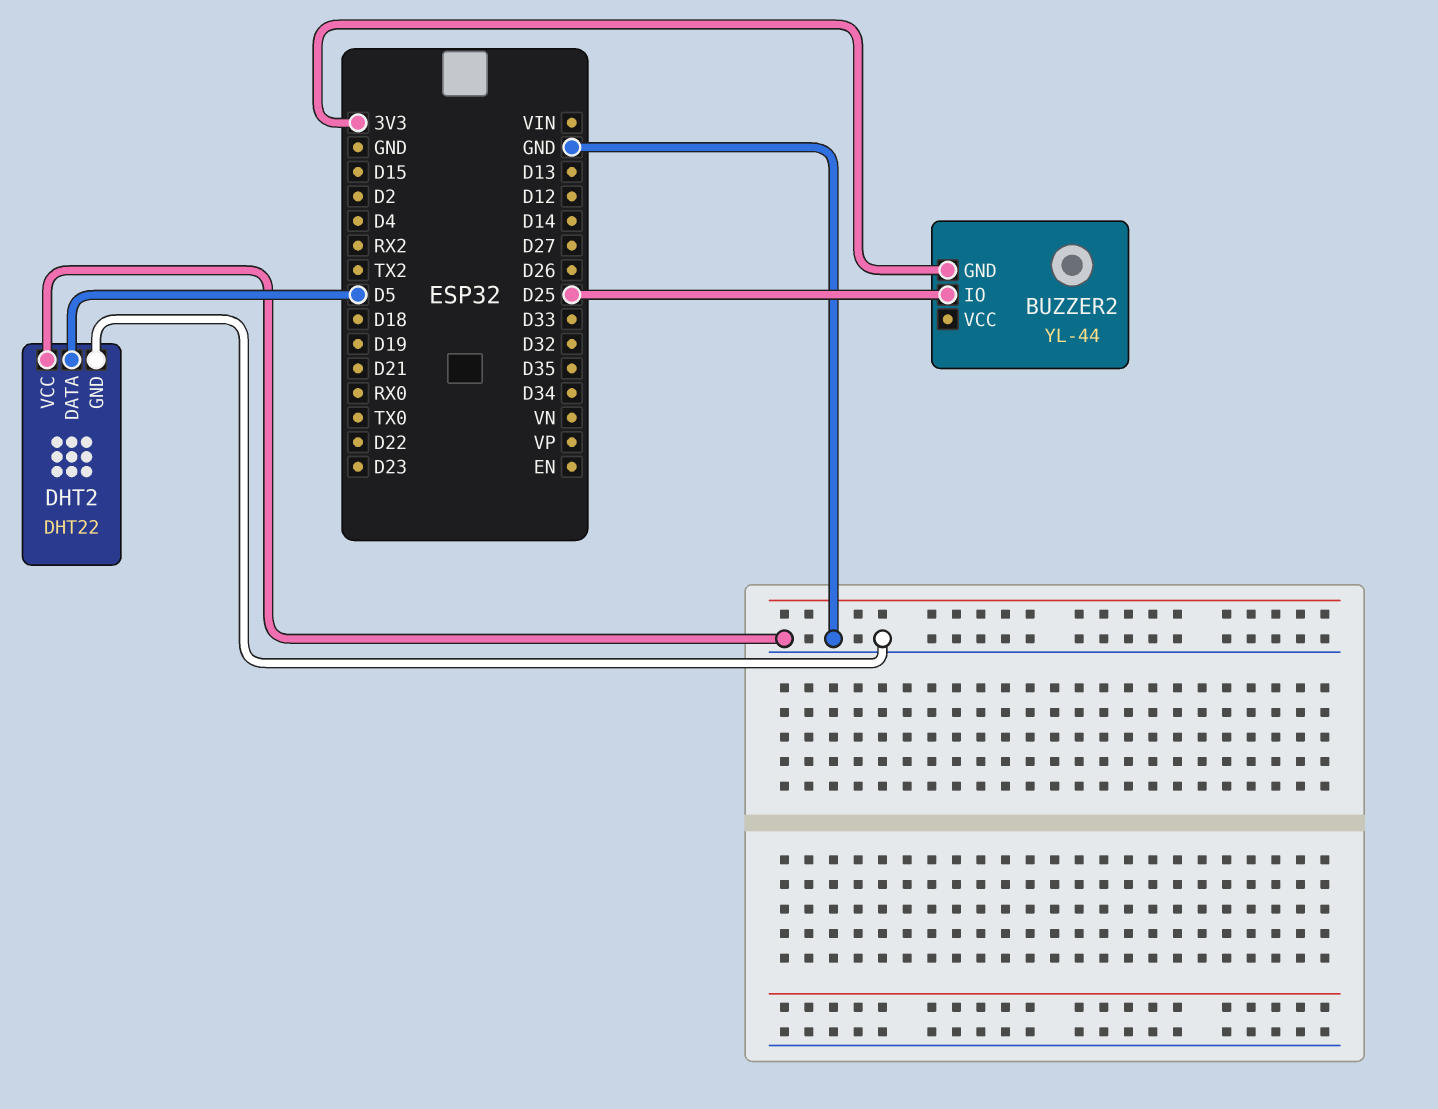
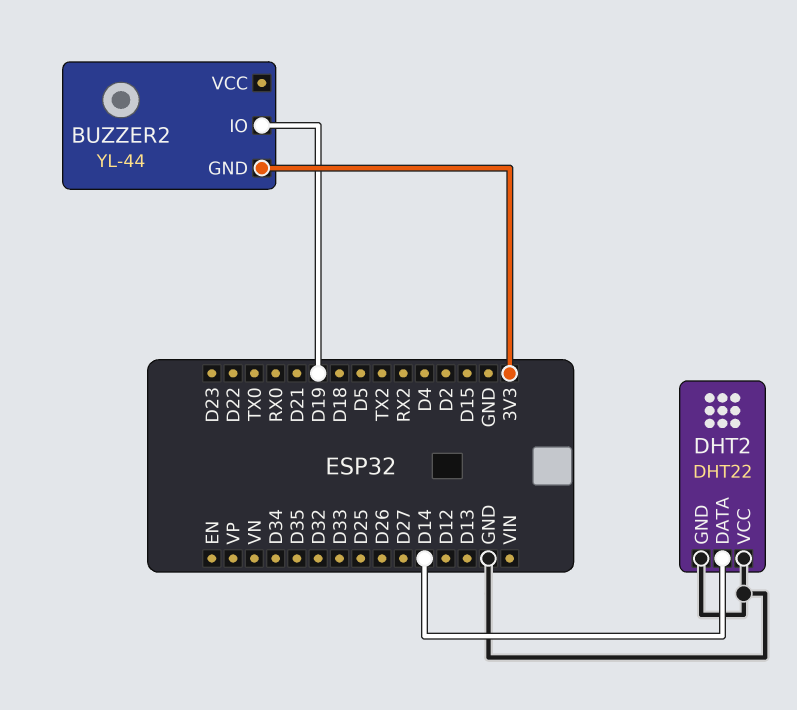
BUZZER2 pin IO: D25 -> D19
DHT2 pin DATA: D5 -> D14

